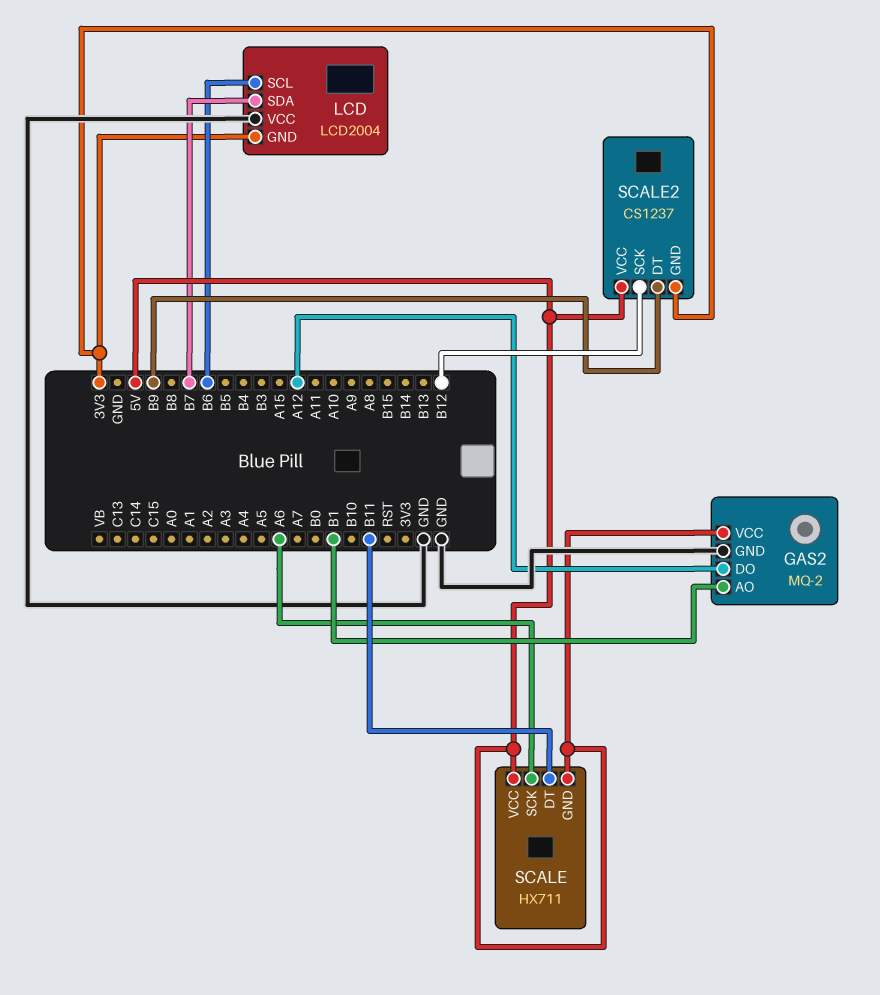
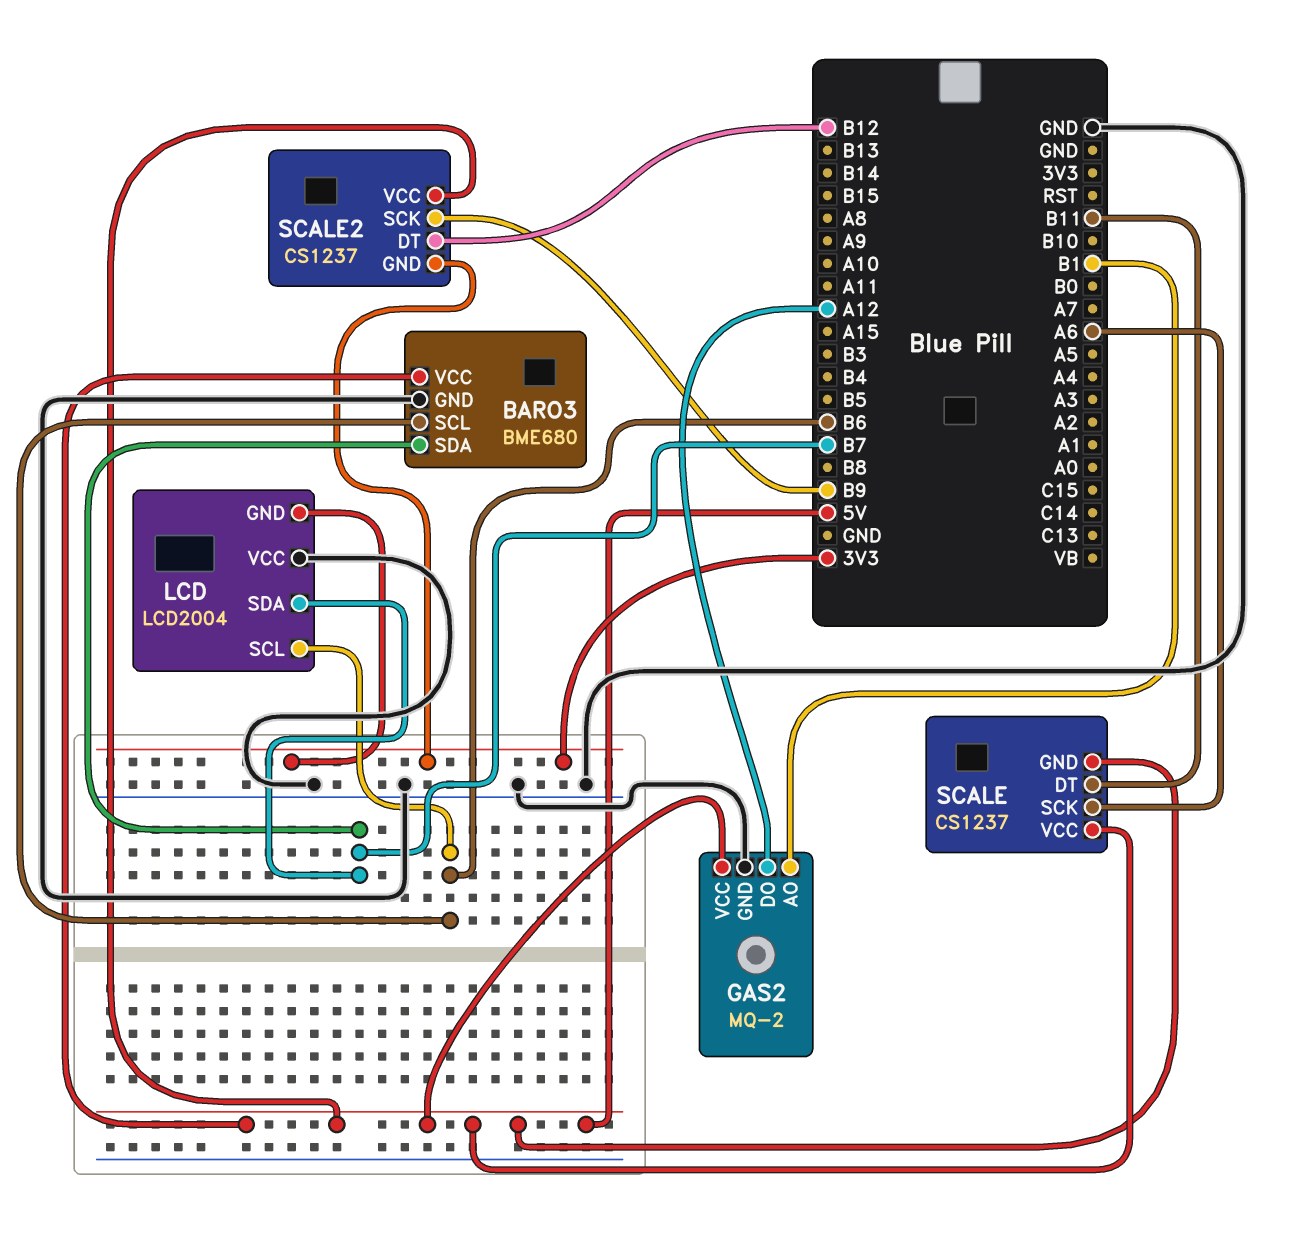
BARO3: none -> BME680
BARO3 pin GND: none -> GND
BARO3 pin SCL: none -> B6
BARO3 pin SDA: none -> B7
BARO3 pin VCC: none -> 5V
SCALE: HX711 -> CS1237
SCALE2 pin DT: B9 -> B12
SCALE2 pin SCK: B12 -> B9

